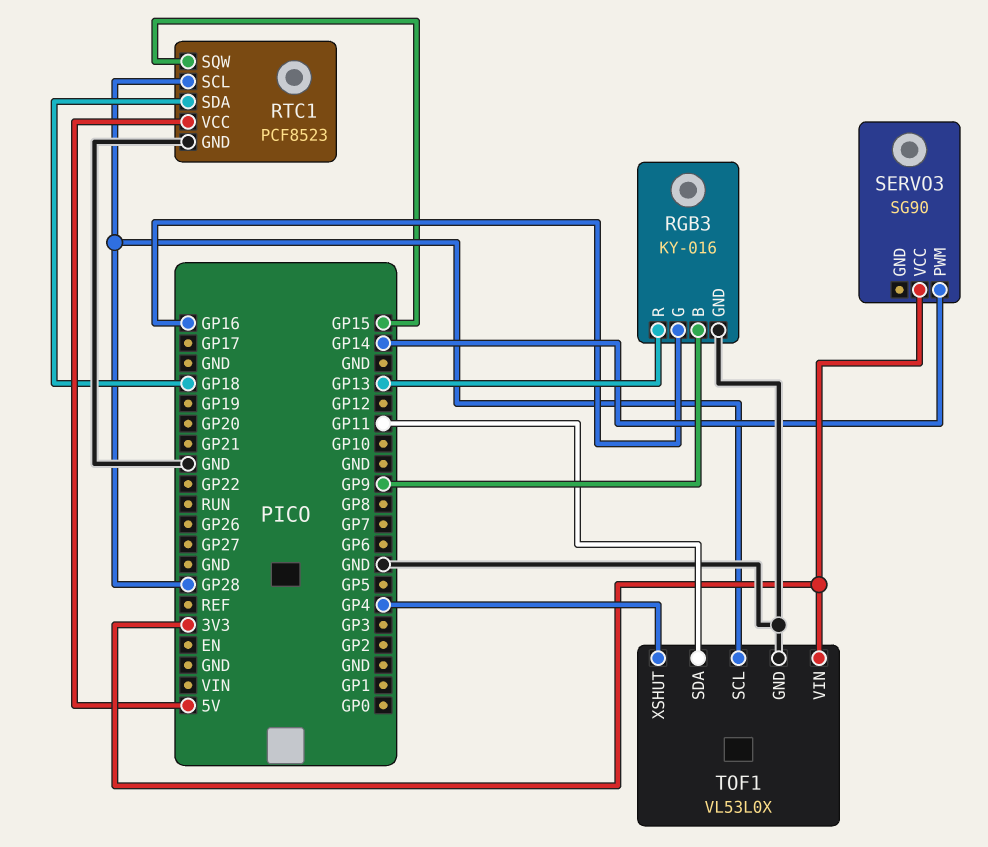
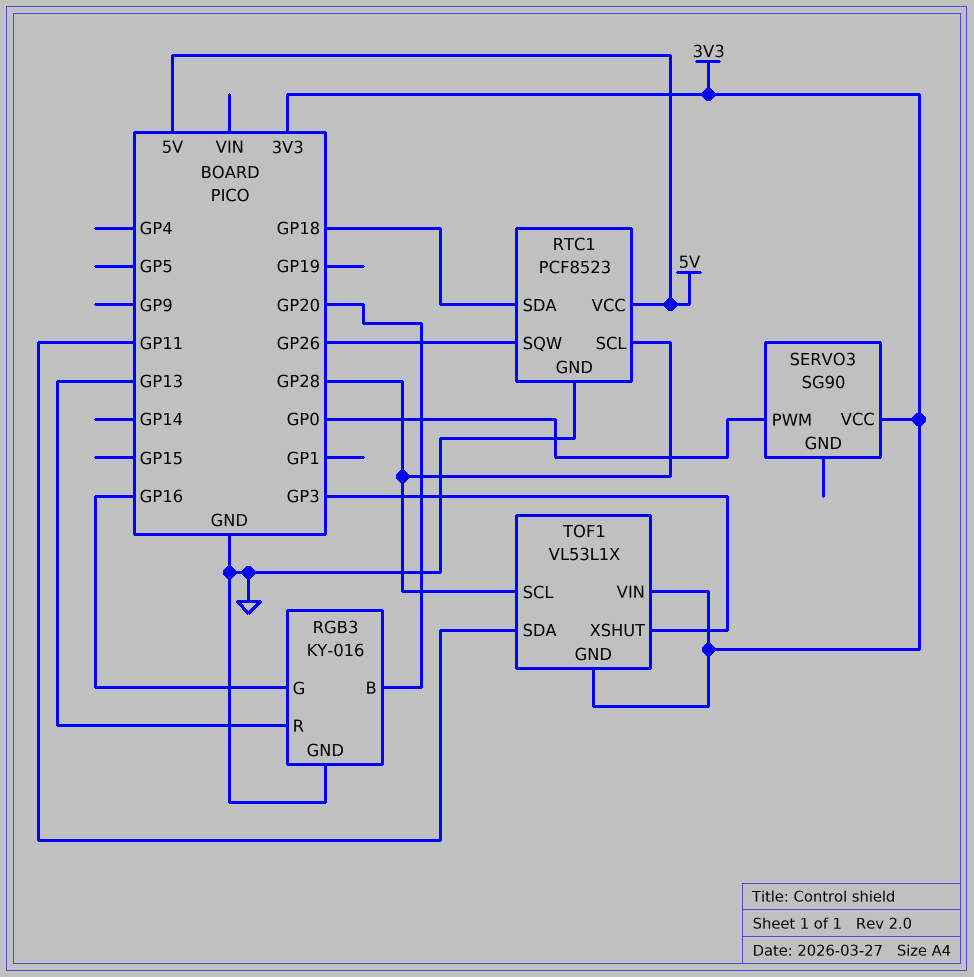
RGB3 pin B: GP9 -> GP20
RTC1 pin SQW: GP15 -> GP26
SERVO3 pin PWM: GP14 -> GP0
TOF1: VL53L0X -> VL53L1X
TOF1 pin GND: GND -> 3V3
TOF1 pin XSHUT: GP4 -> GP3

